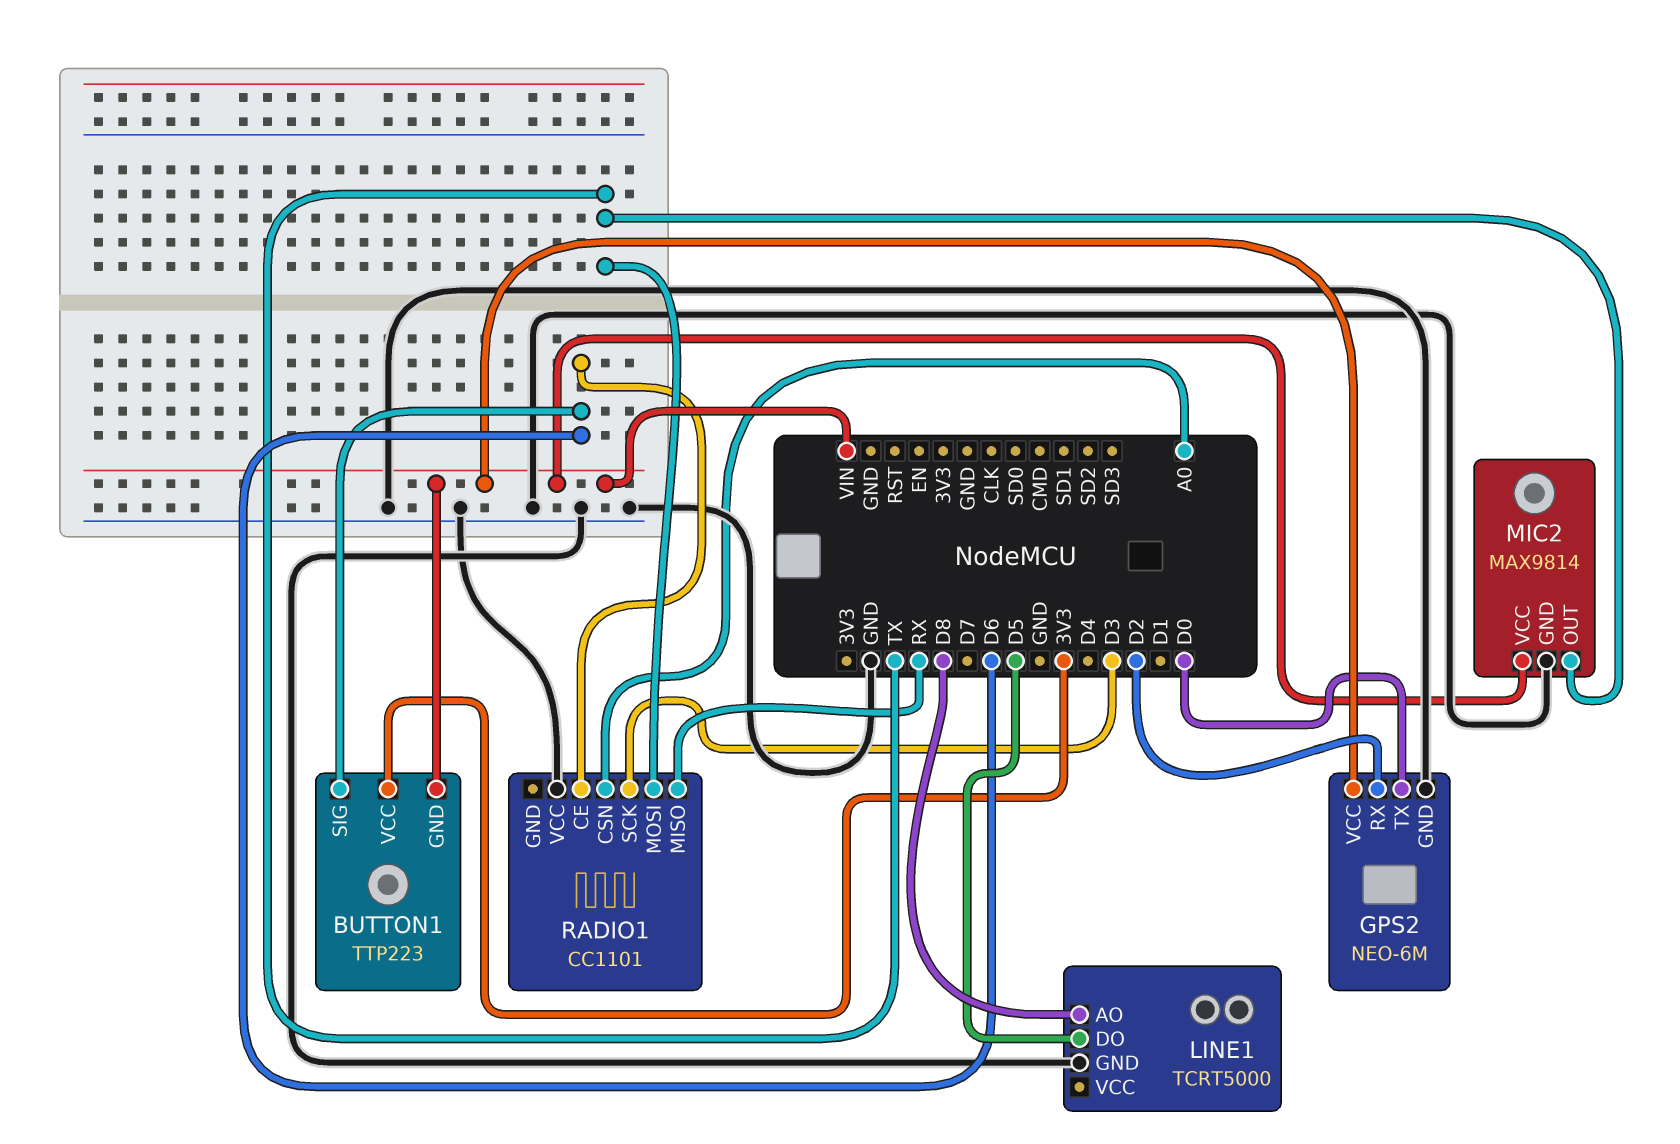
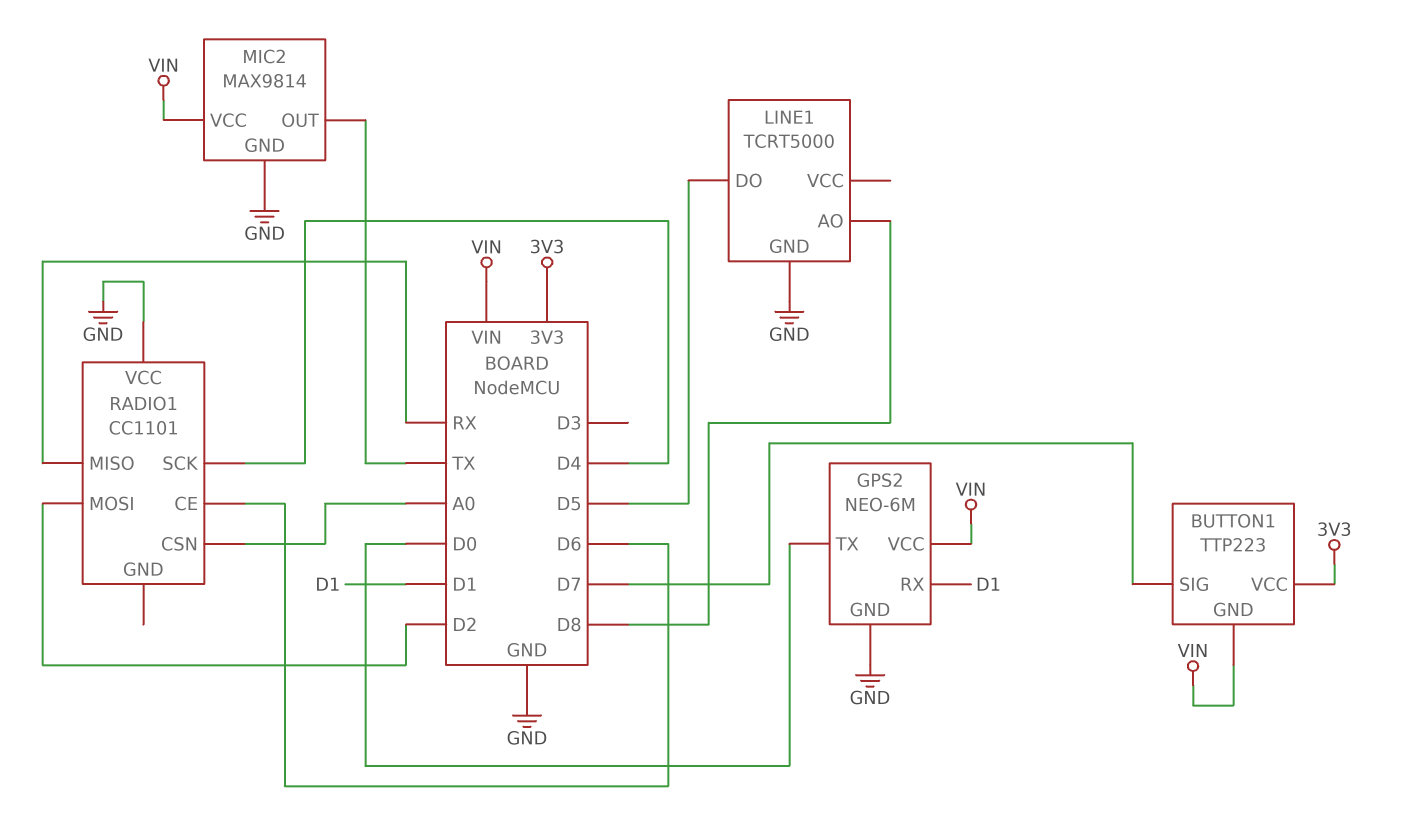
BUTTON1 pin SIG: D6 -> D7
GPS2 pin RX: D2 -> D1
RADIO1 pin MOSI: TX -> D2
RADIO1 pin SCK: D3 -> D4

